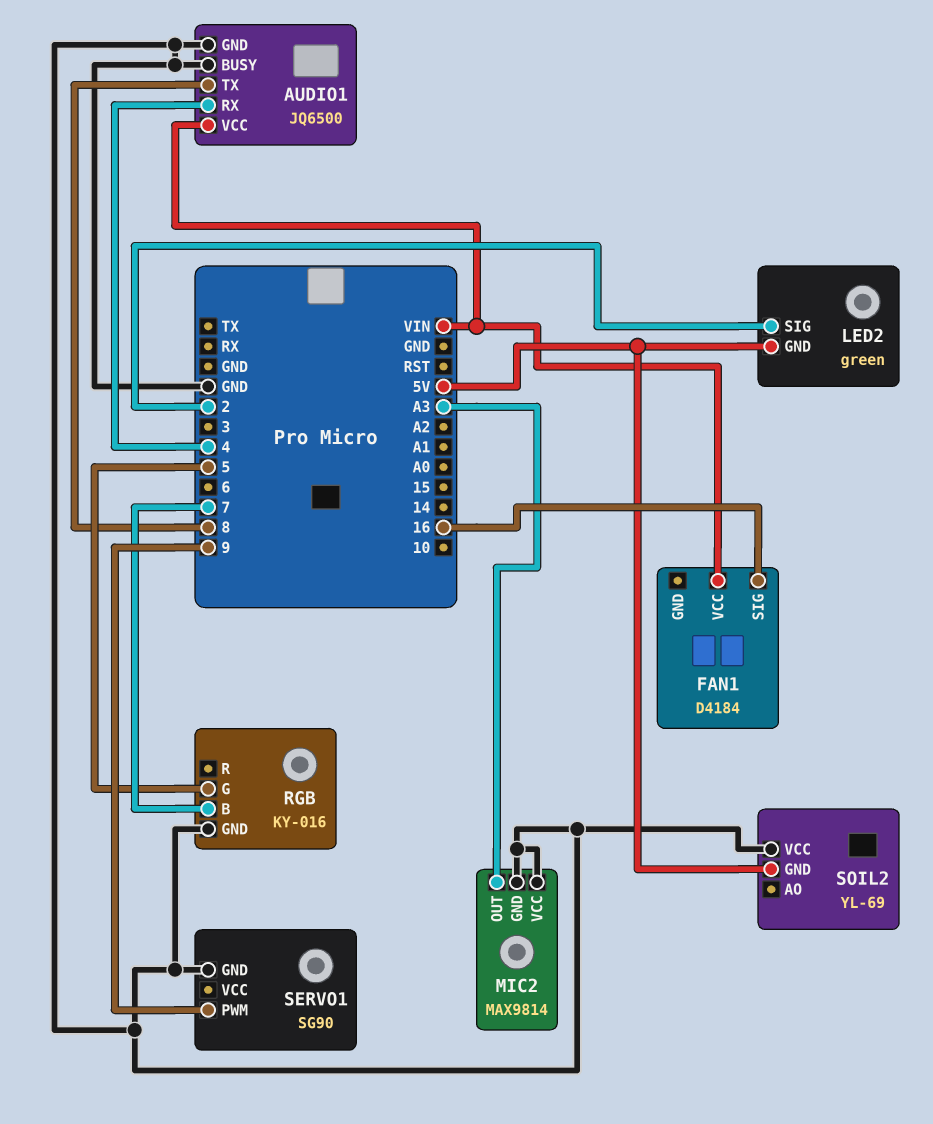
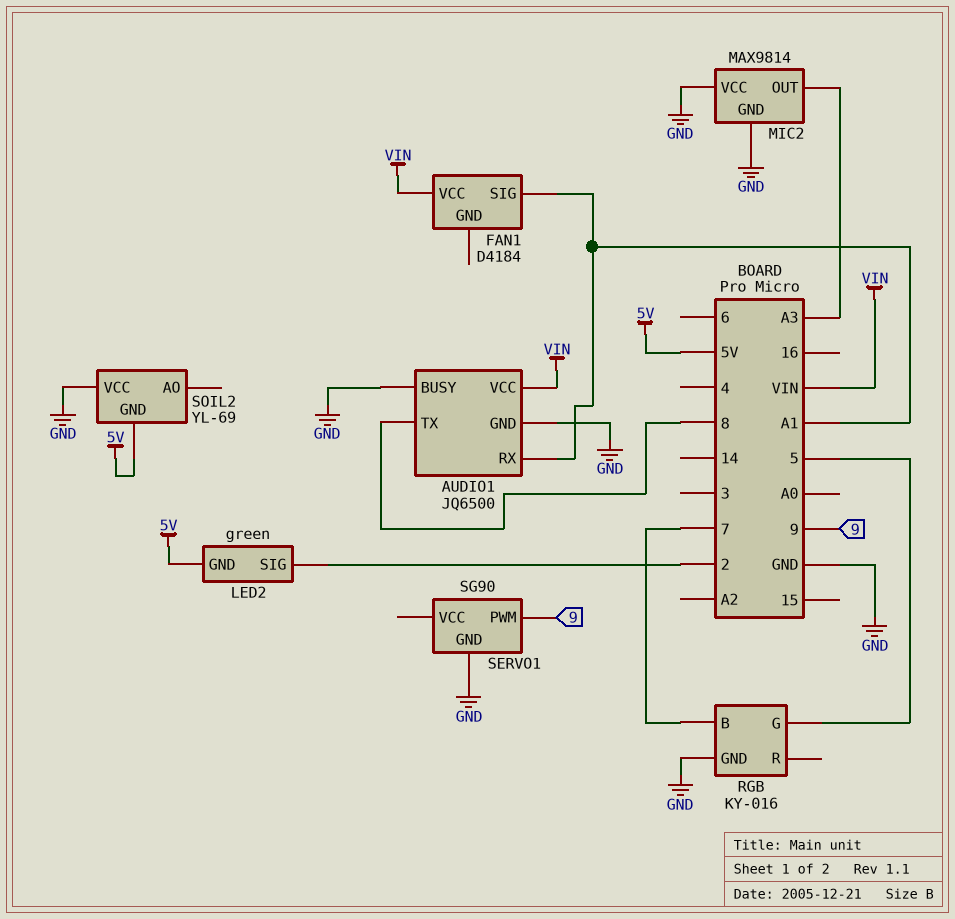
AUDIO1 pin RX: 4 -> A1
FAN1 pin SIG: 16 -> A1

